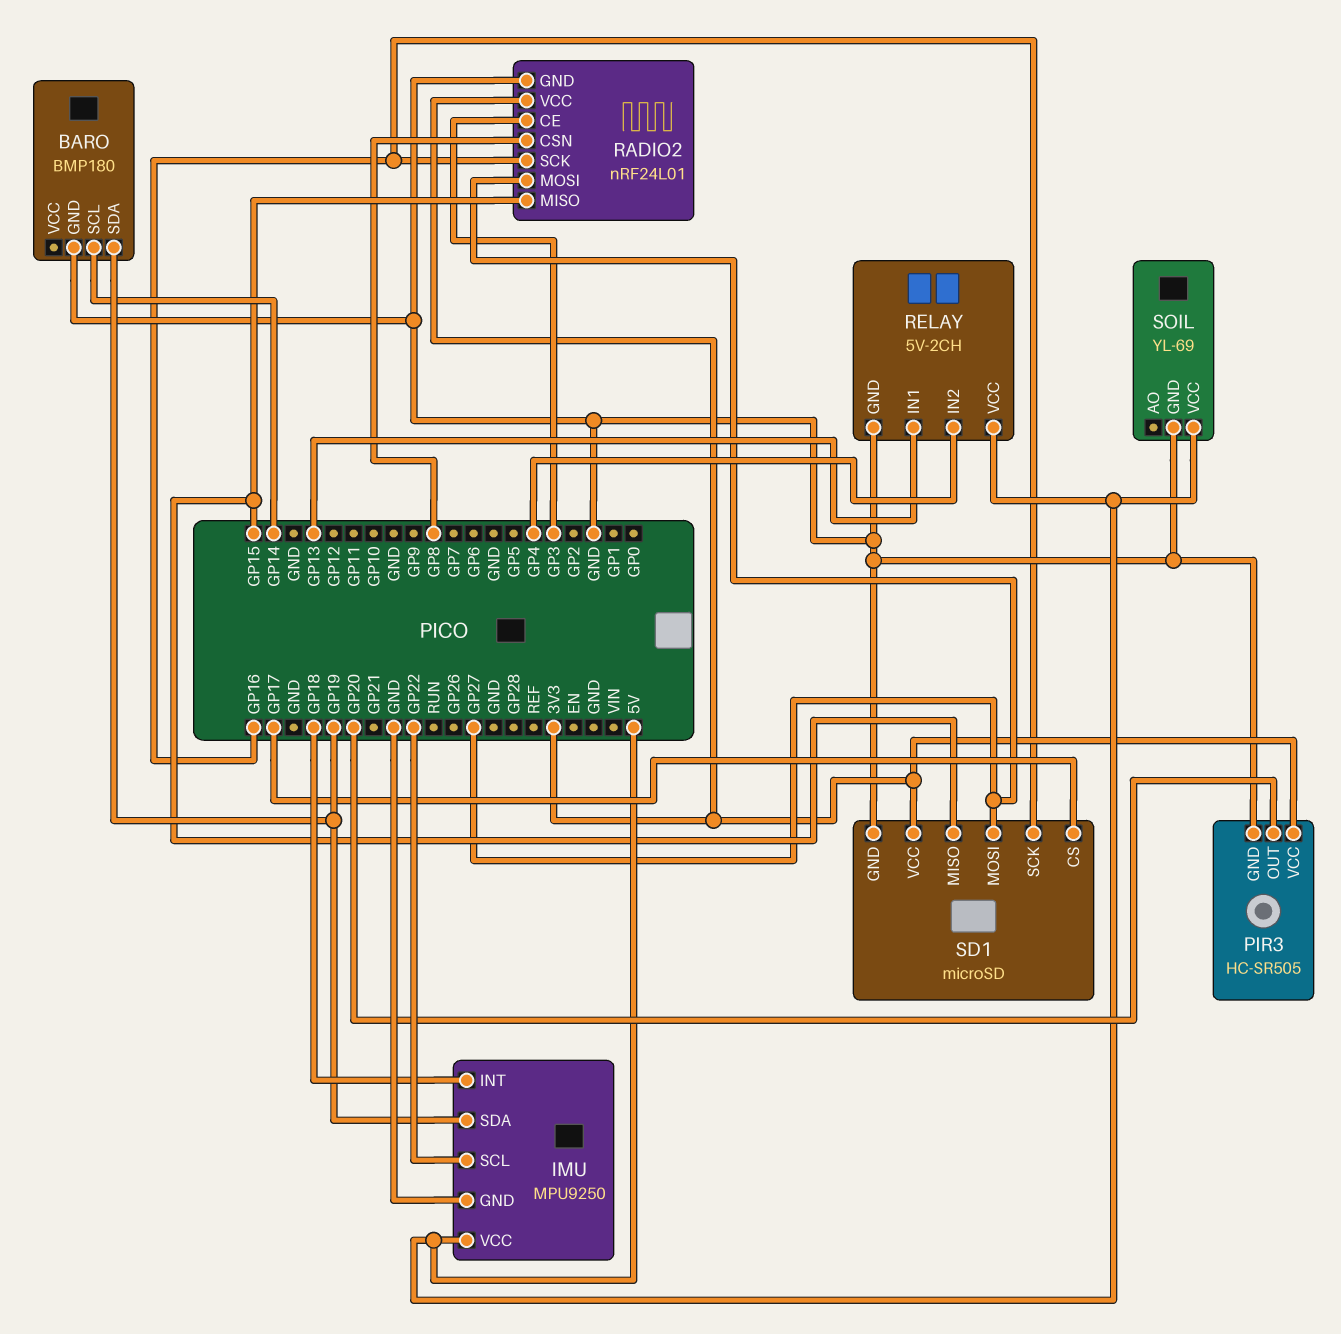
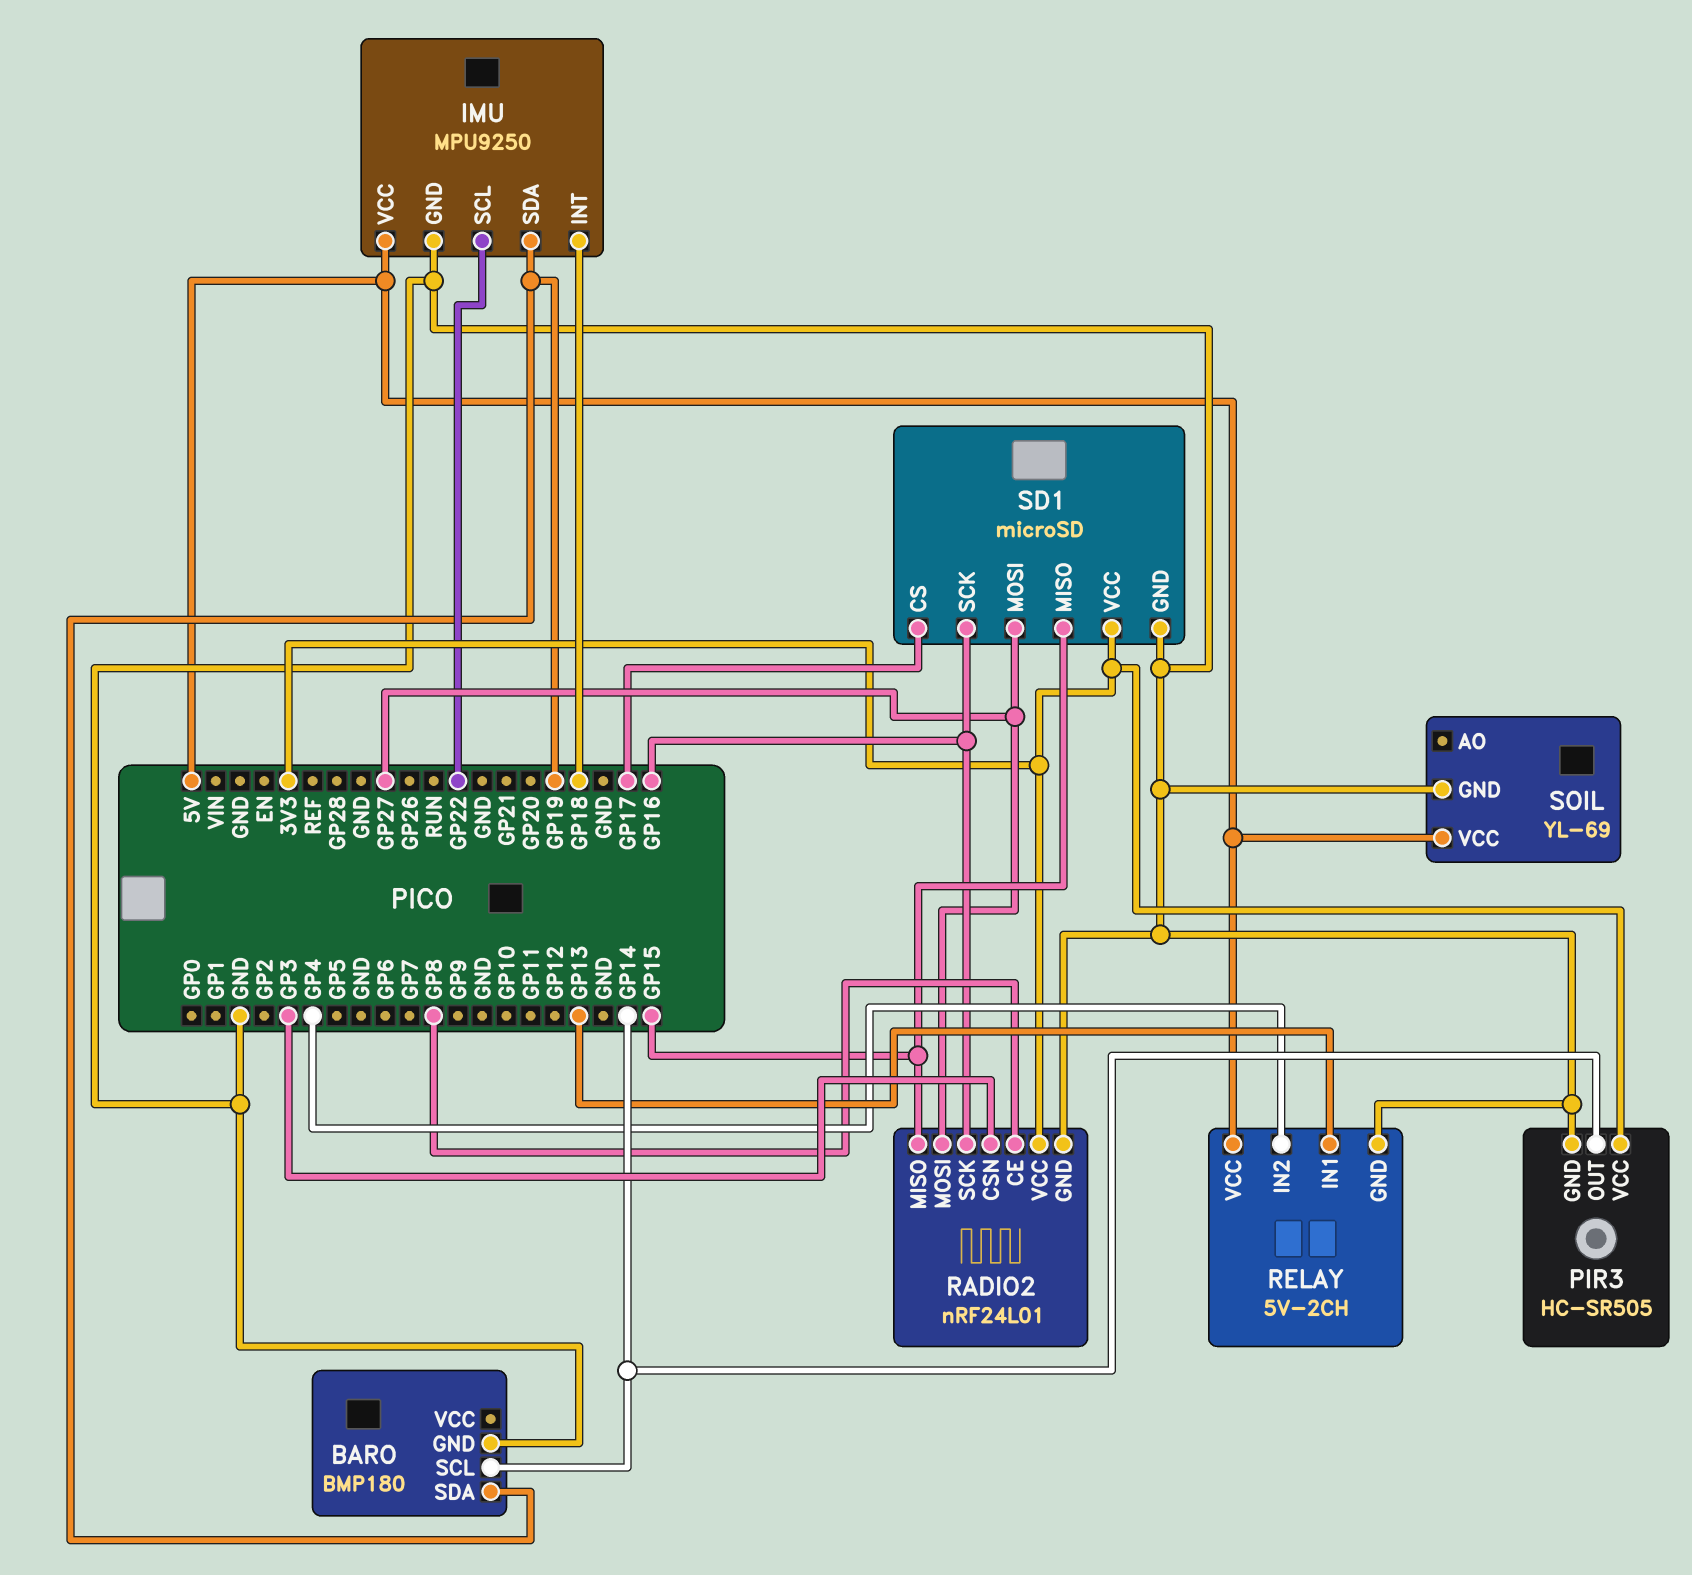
PIR3 pin OUT: GP20 -> GP14
RADIO2 pin CE: GP3 -> GP8
RADIO2 pin CSN: GP8 -> GP3

